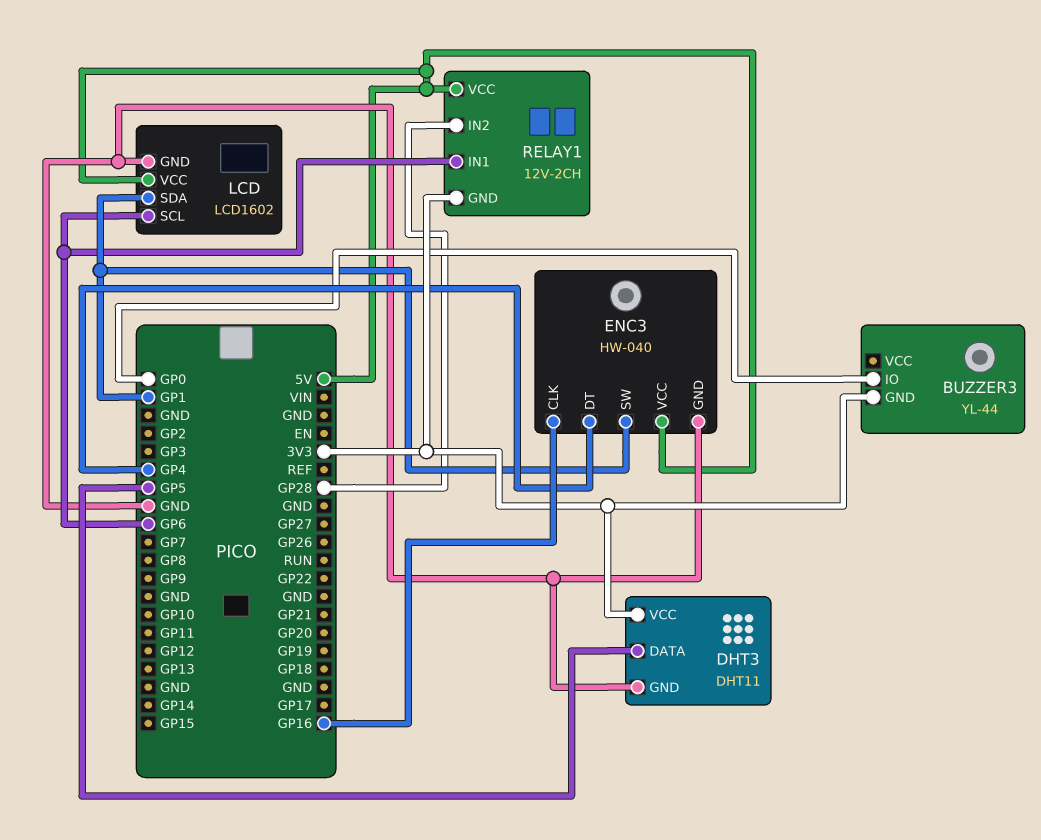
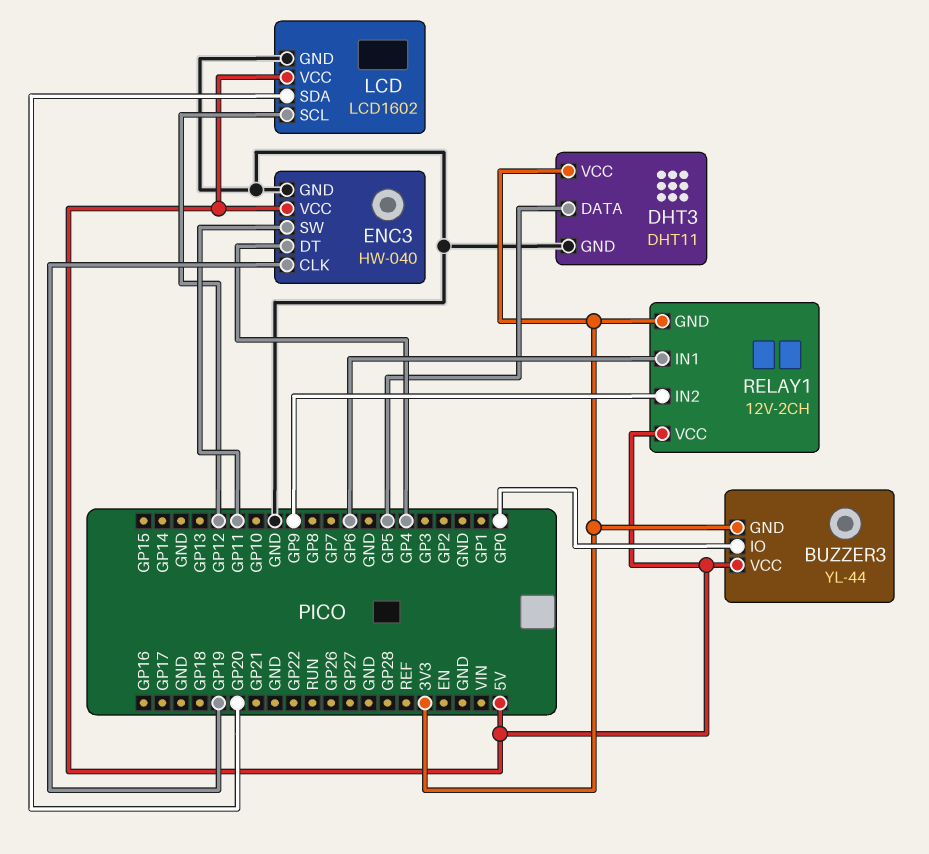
BUZZER3 pin VCC: none -> 5V
ENC3 pin CLK: GP16 -> GP19
ENC3 pin SW: GP1 -> GP11
LCD pin SCL: GP6 -> GP12
LCD pin SDA: GP1 -> GP20
RELAY1 pin IN2: GP28 -> GP9

